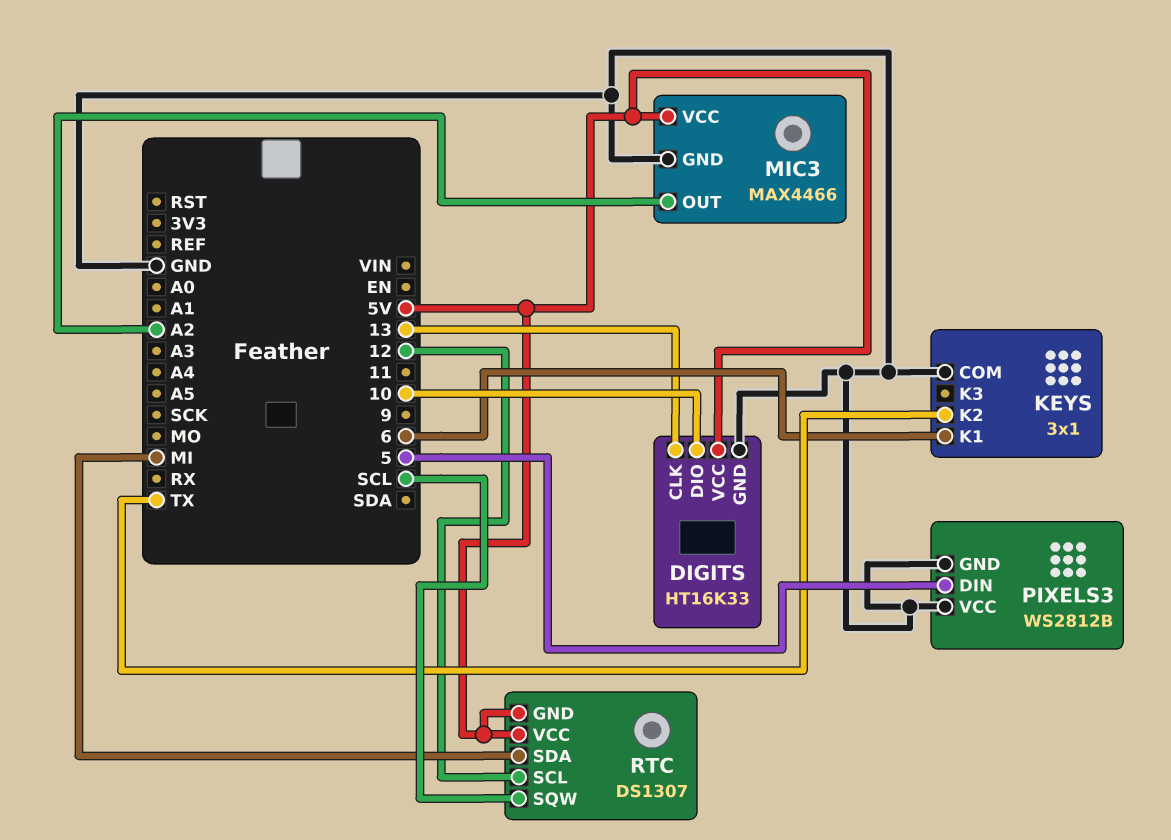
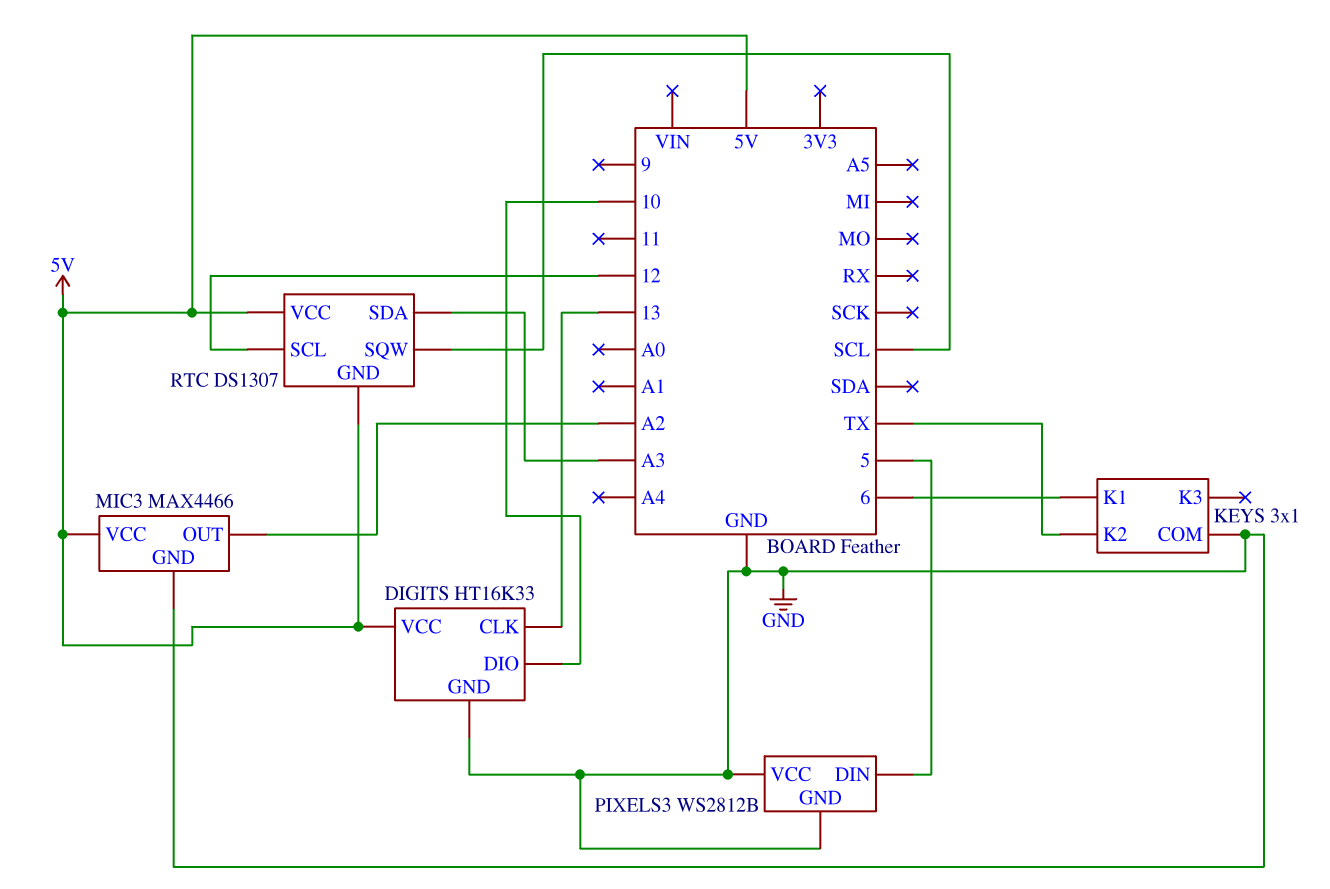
RTC pin SDA: MI -> A3

